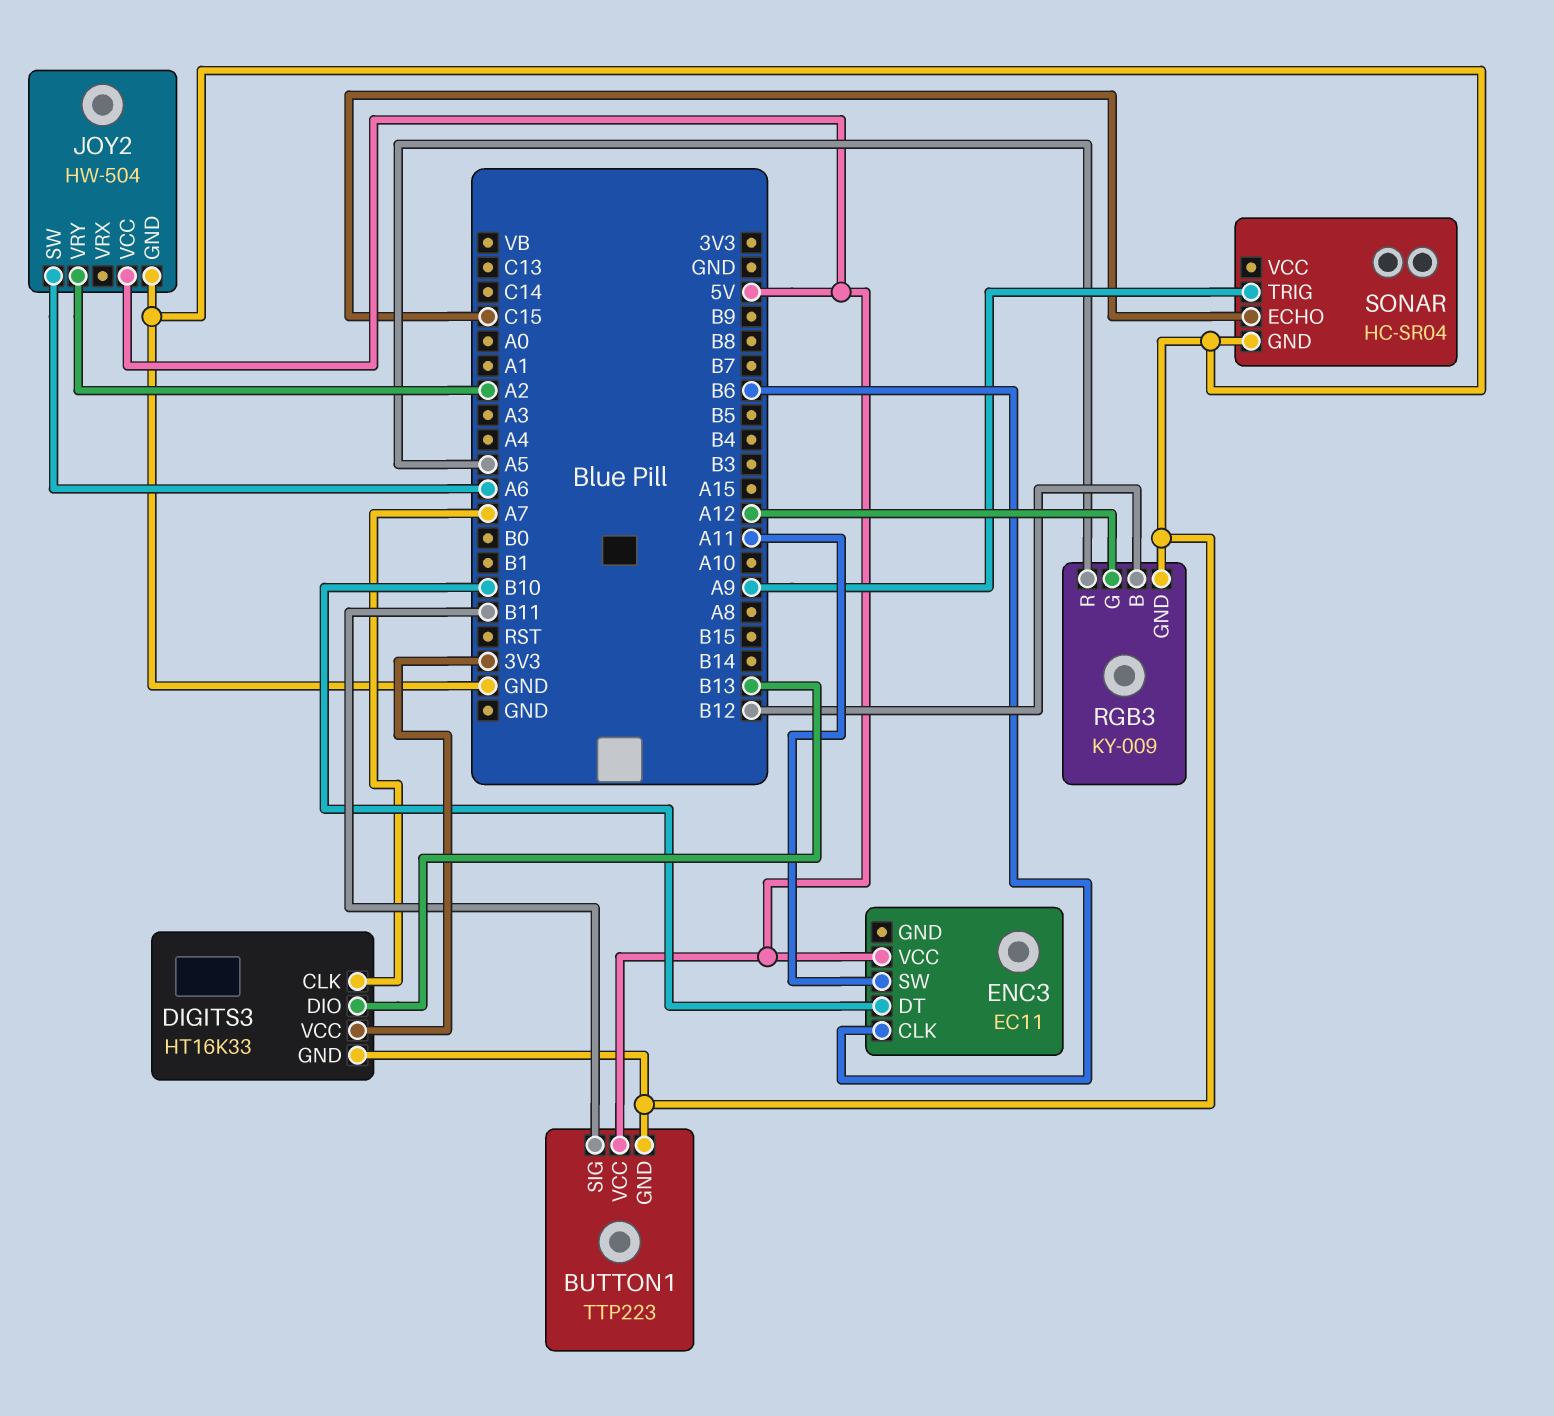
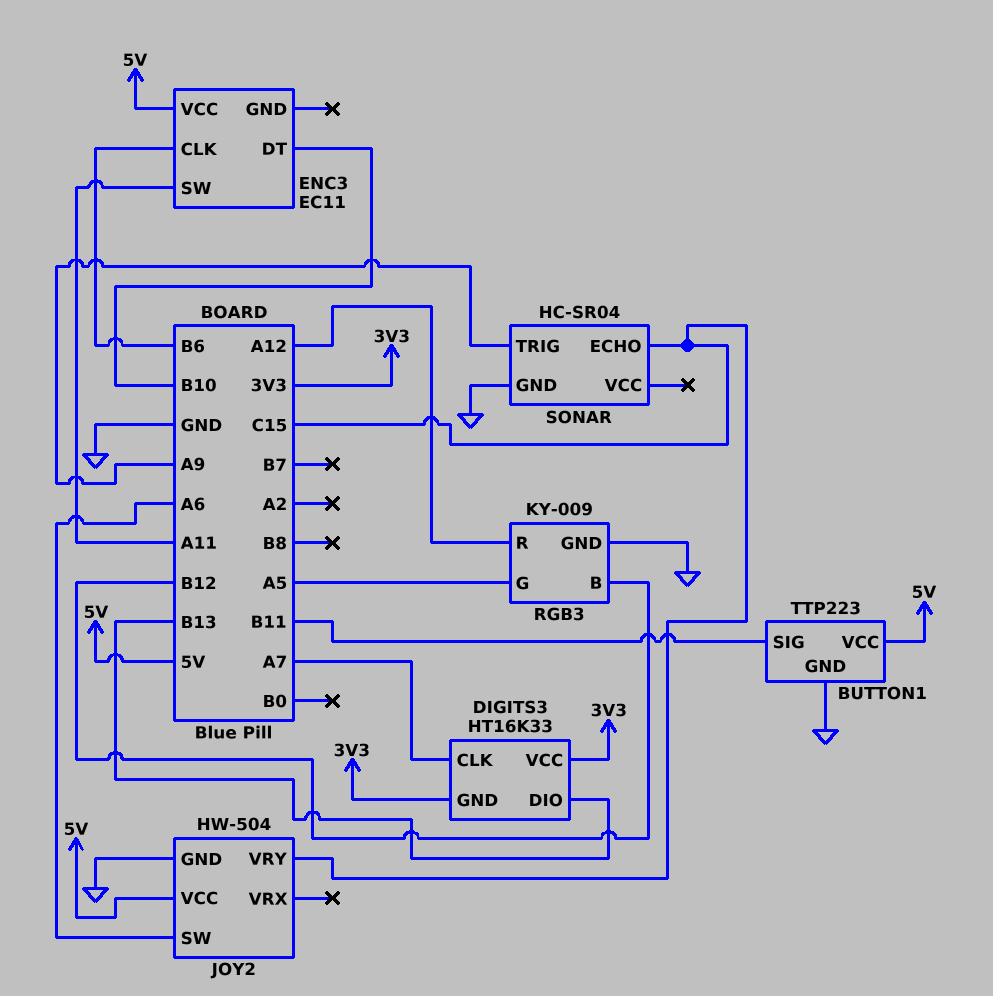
DIGITS3 pin GND: GND -> 3V3
JOY2 pin VRY: A2 -> C15
RGB3 pin G: A12 -> A5
RGB3 pin R: A5 -> A12

